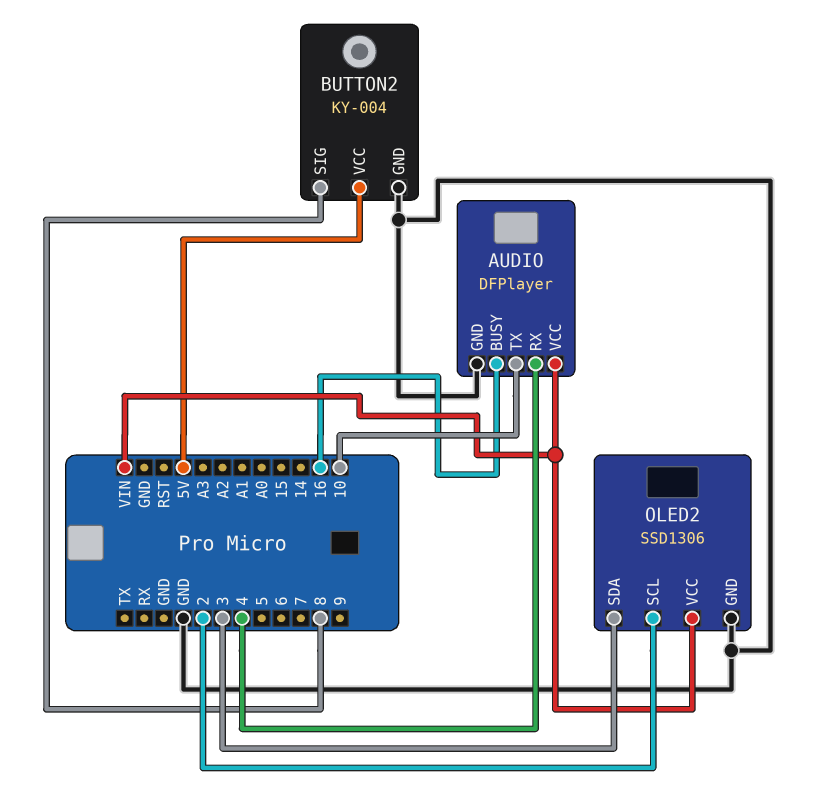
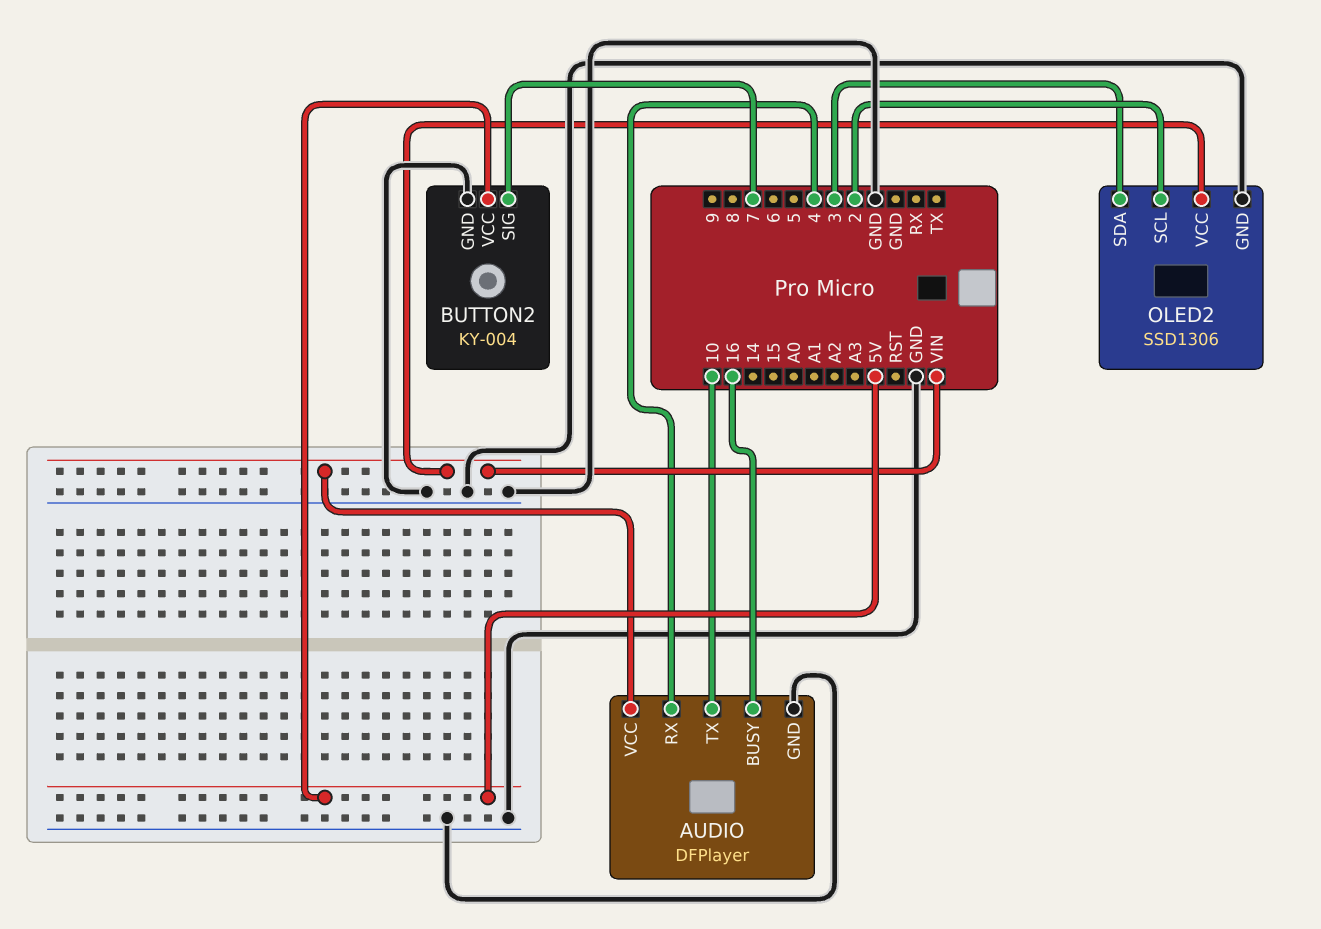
BUTTON2 pin SIG: 8 -> 7

